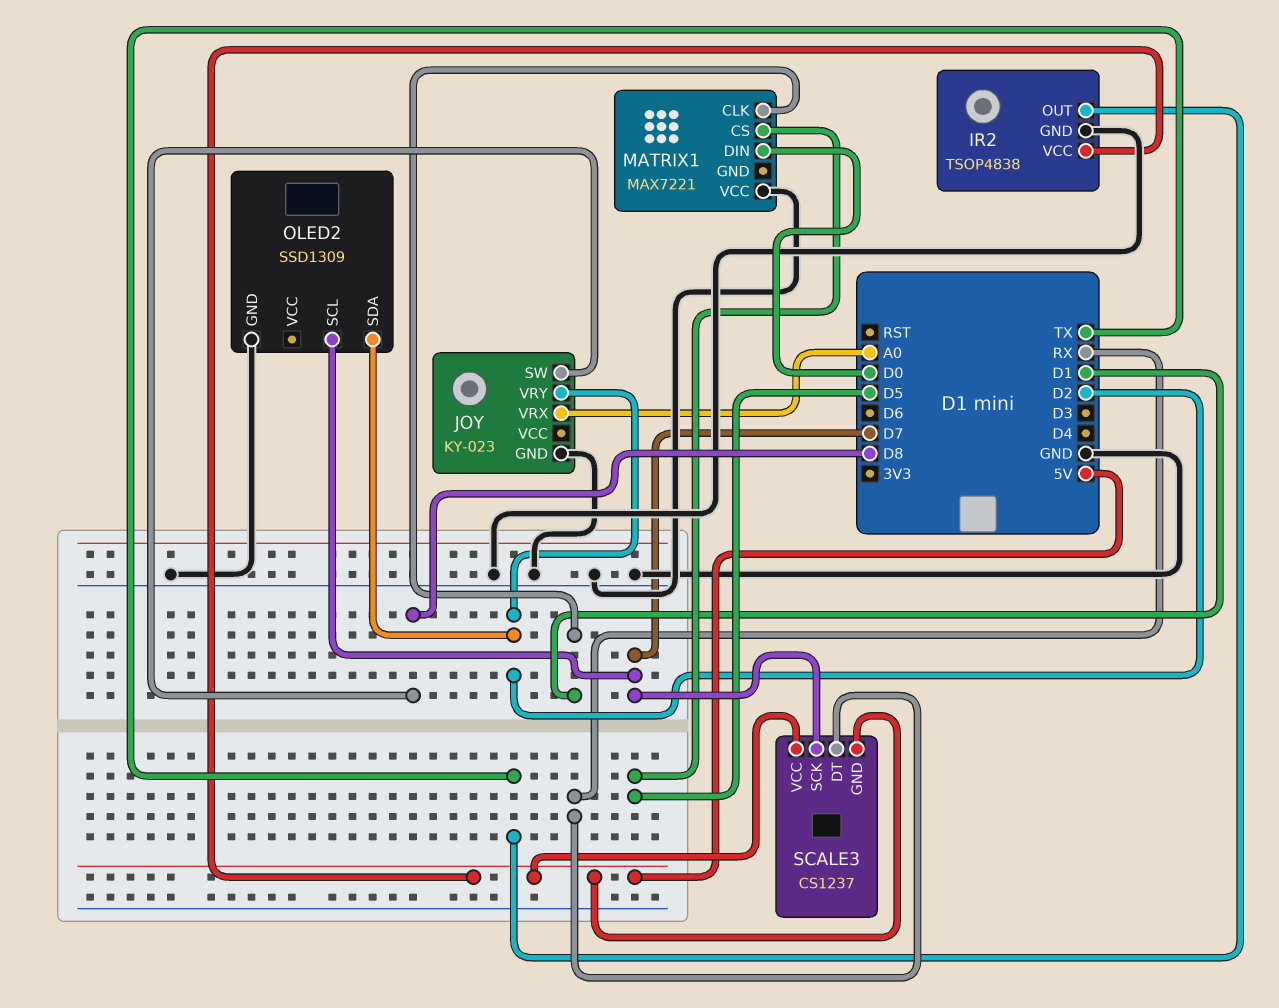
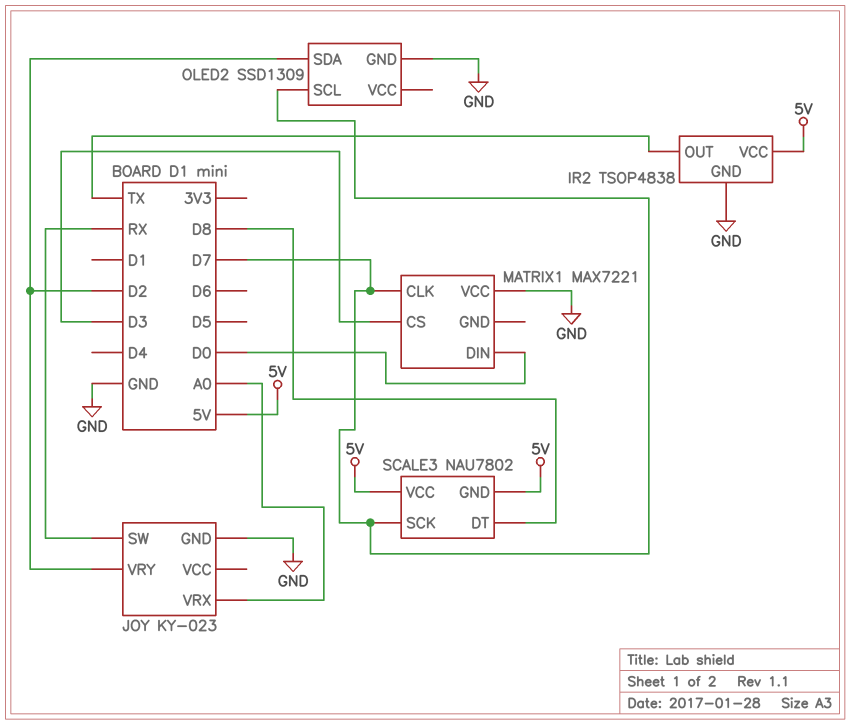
JOY pin SW: D8 -> RX
MATRIX1 pin CLK: D1 -> D7
MATRIX1 pin CS: D5 -> D3
SCALE3: CS1237 -> NAU7802
SCALE3 pin DT: RX -> D8

